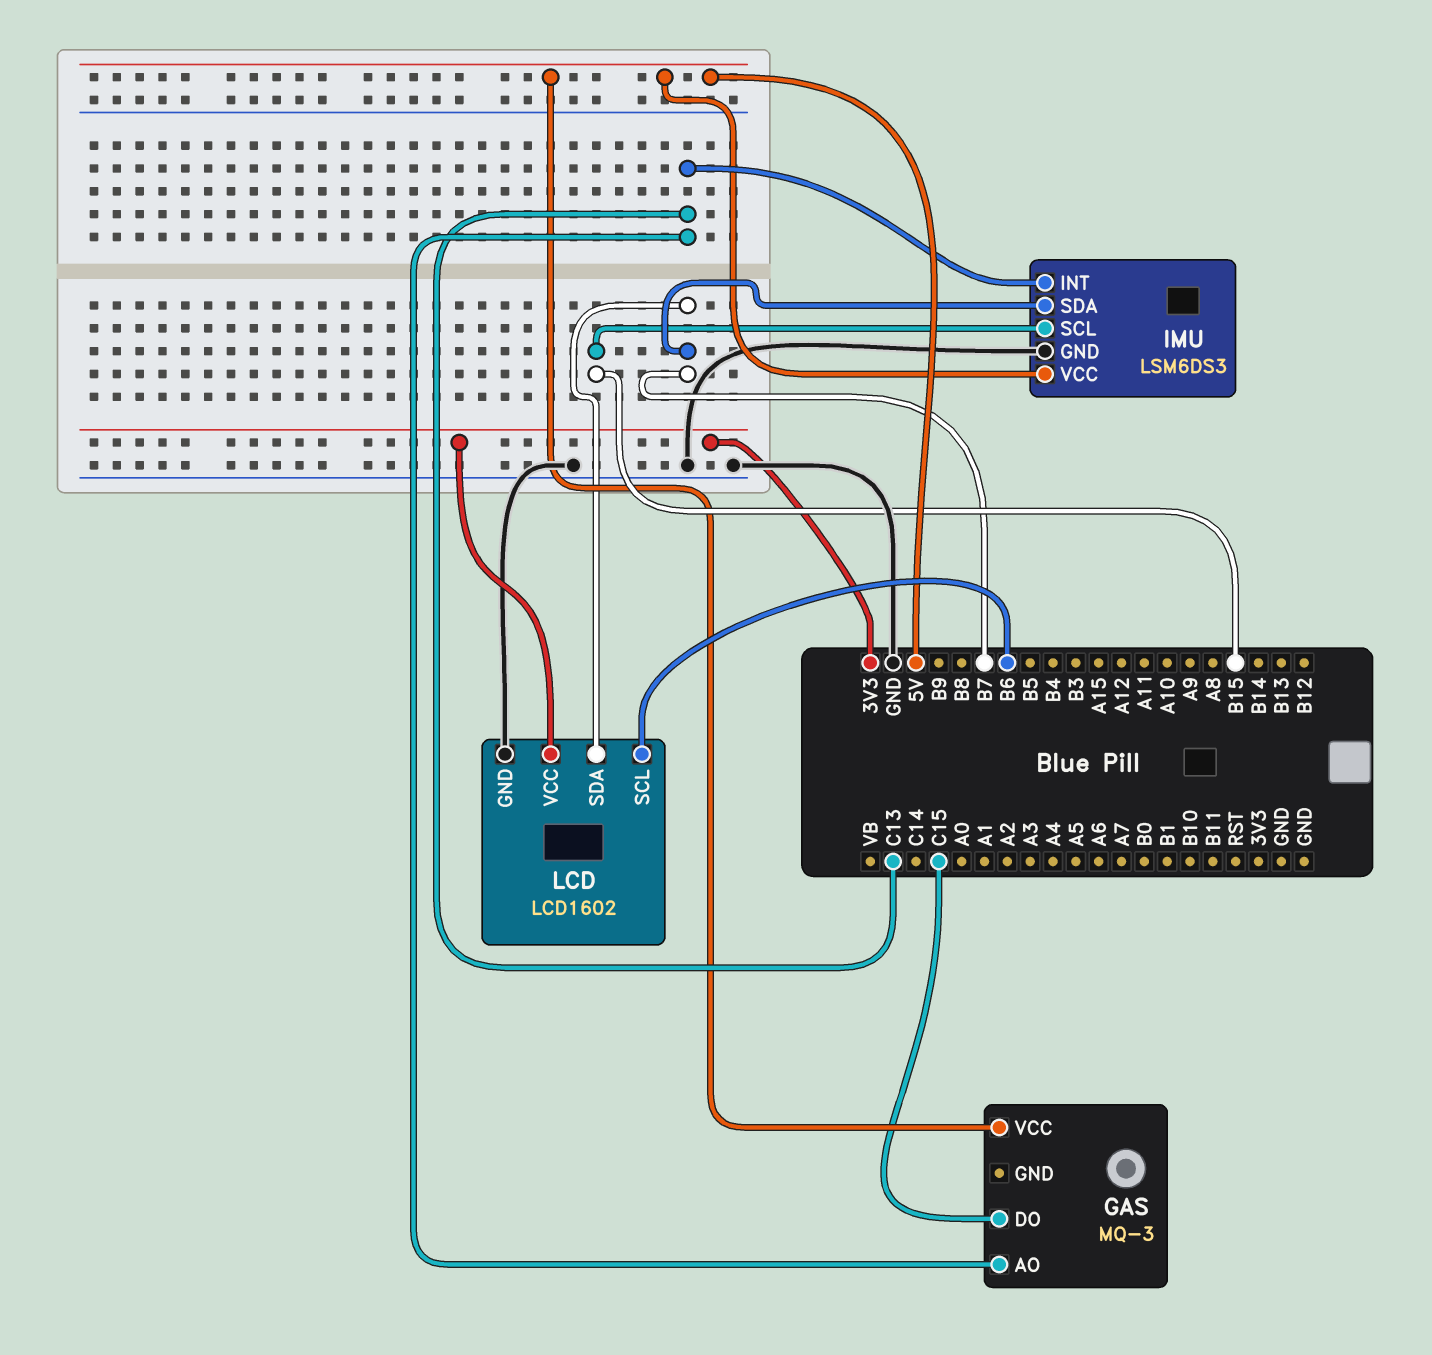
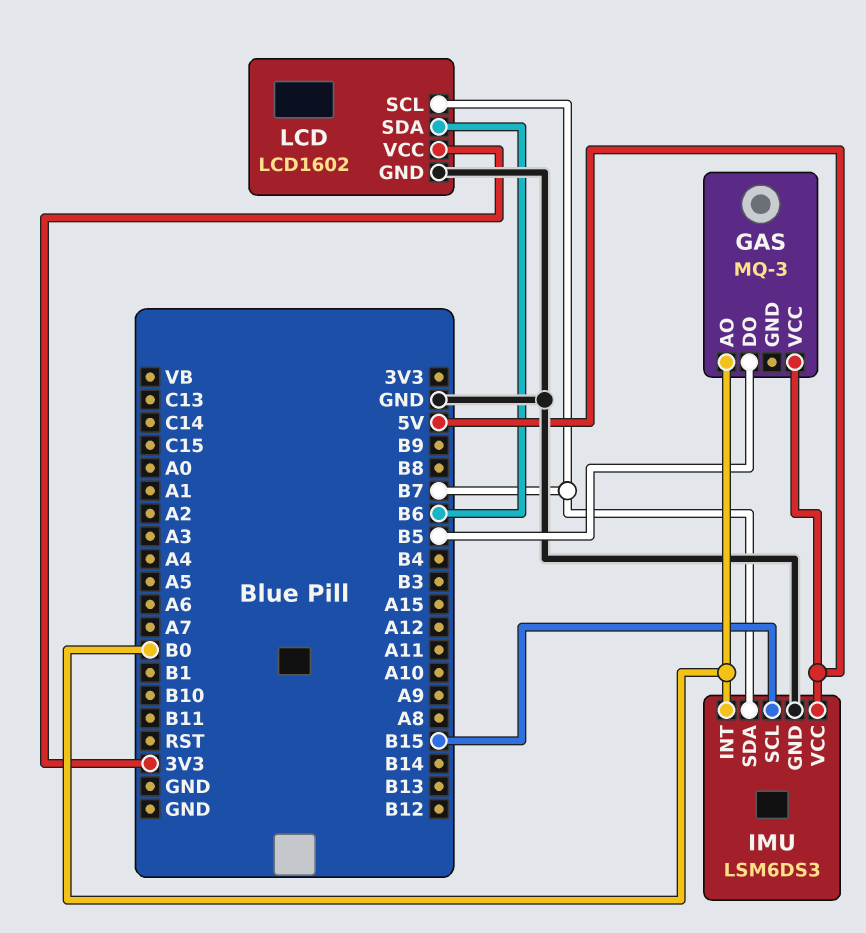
GAS pin AO: C13 -> B0
GAS pin DO: C15 -> B5
IMU pin INT: C13 -> B0
LCD pin SCL: B6 -> B7
LCD pin SDA: B7 -> B6

